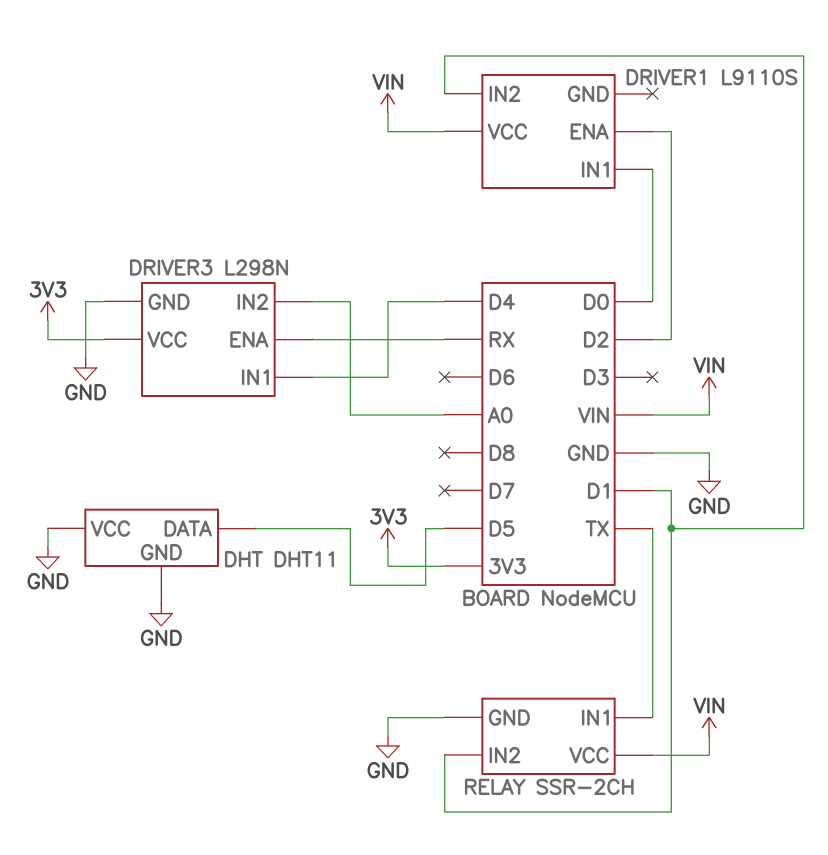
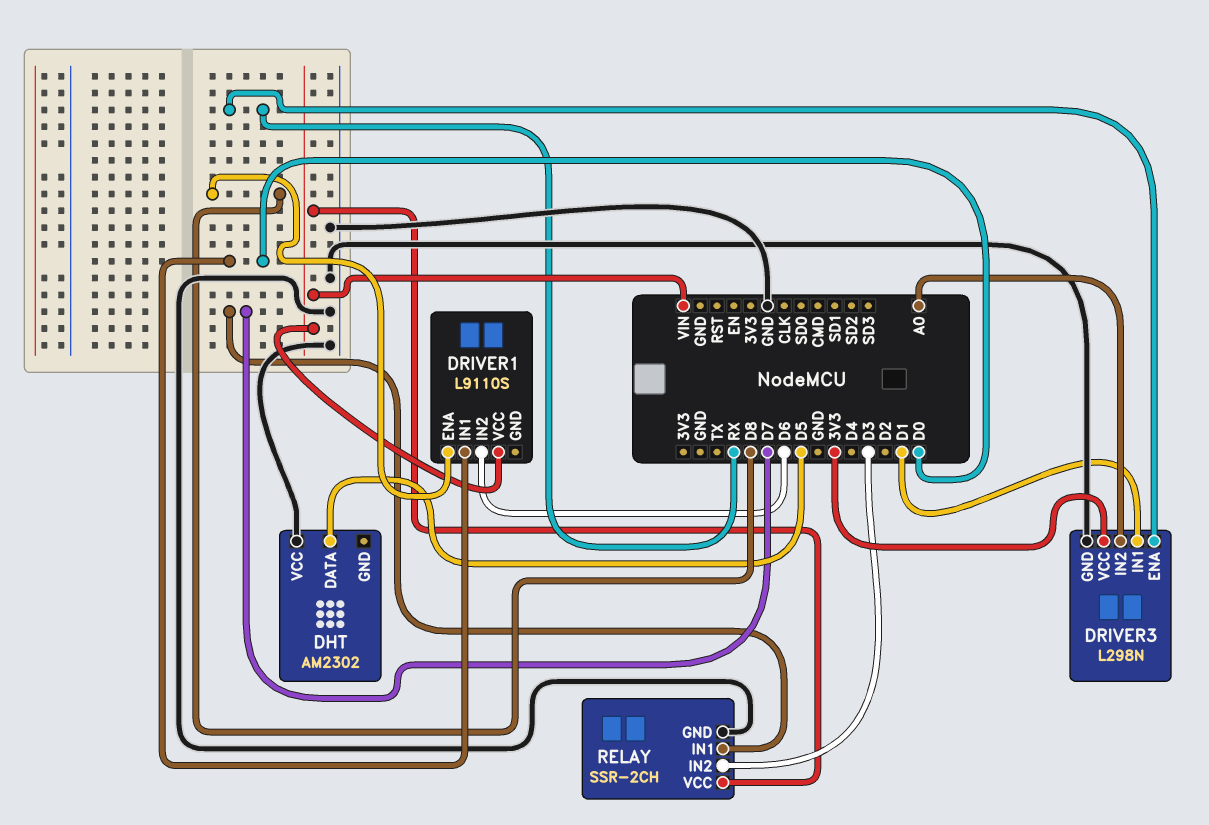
DHT: DHT11 -> AM2302
DHT pin GND: GND -> none
DRIVER1 pin ENA: D2 -> D8
DRIVER1 pin IN2: D1 -> D6
DRIVER3 pin IN1: D4 -> D1
RELAY pin IN1: TX -> D7
RELAY pin IN2: D1 -> D3

